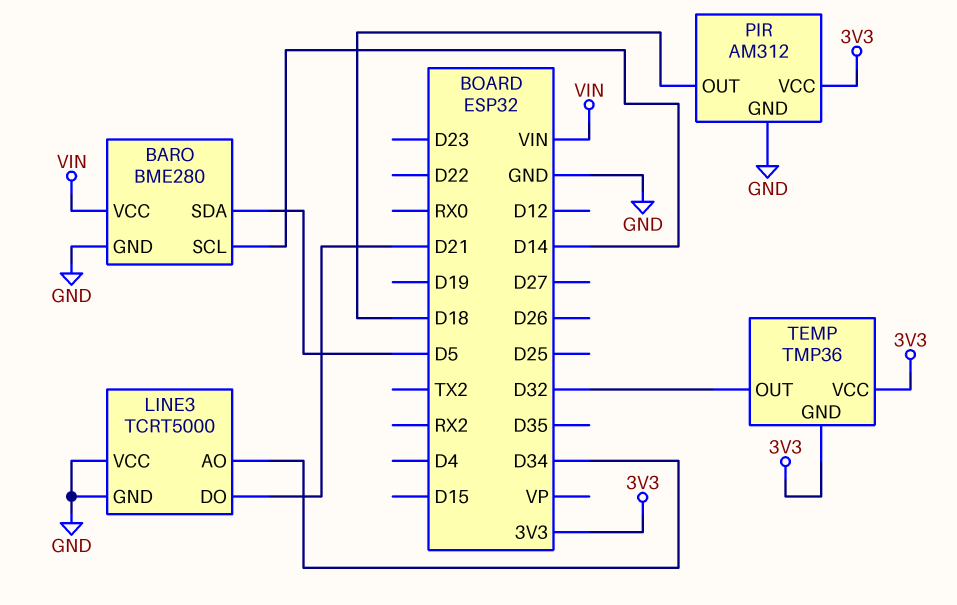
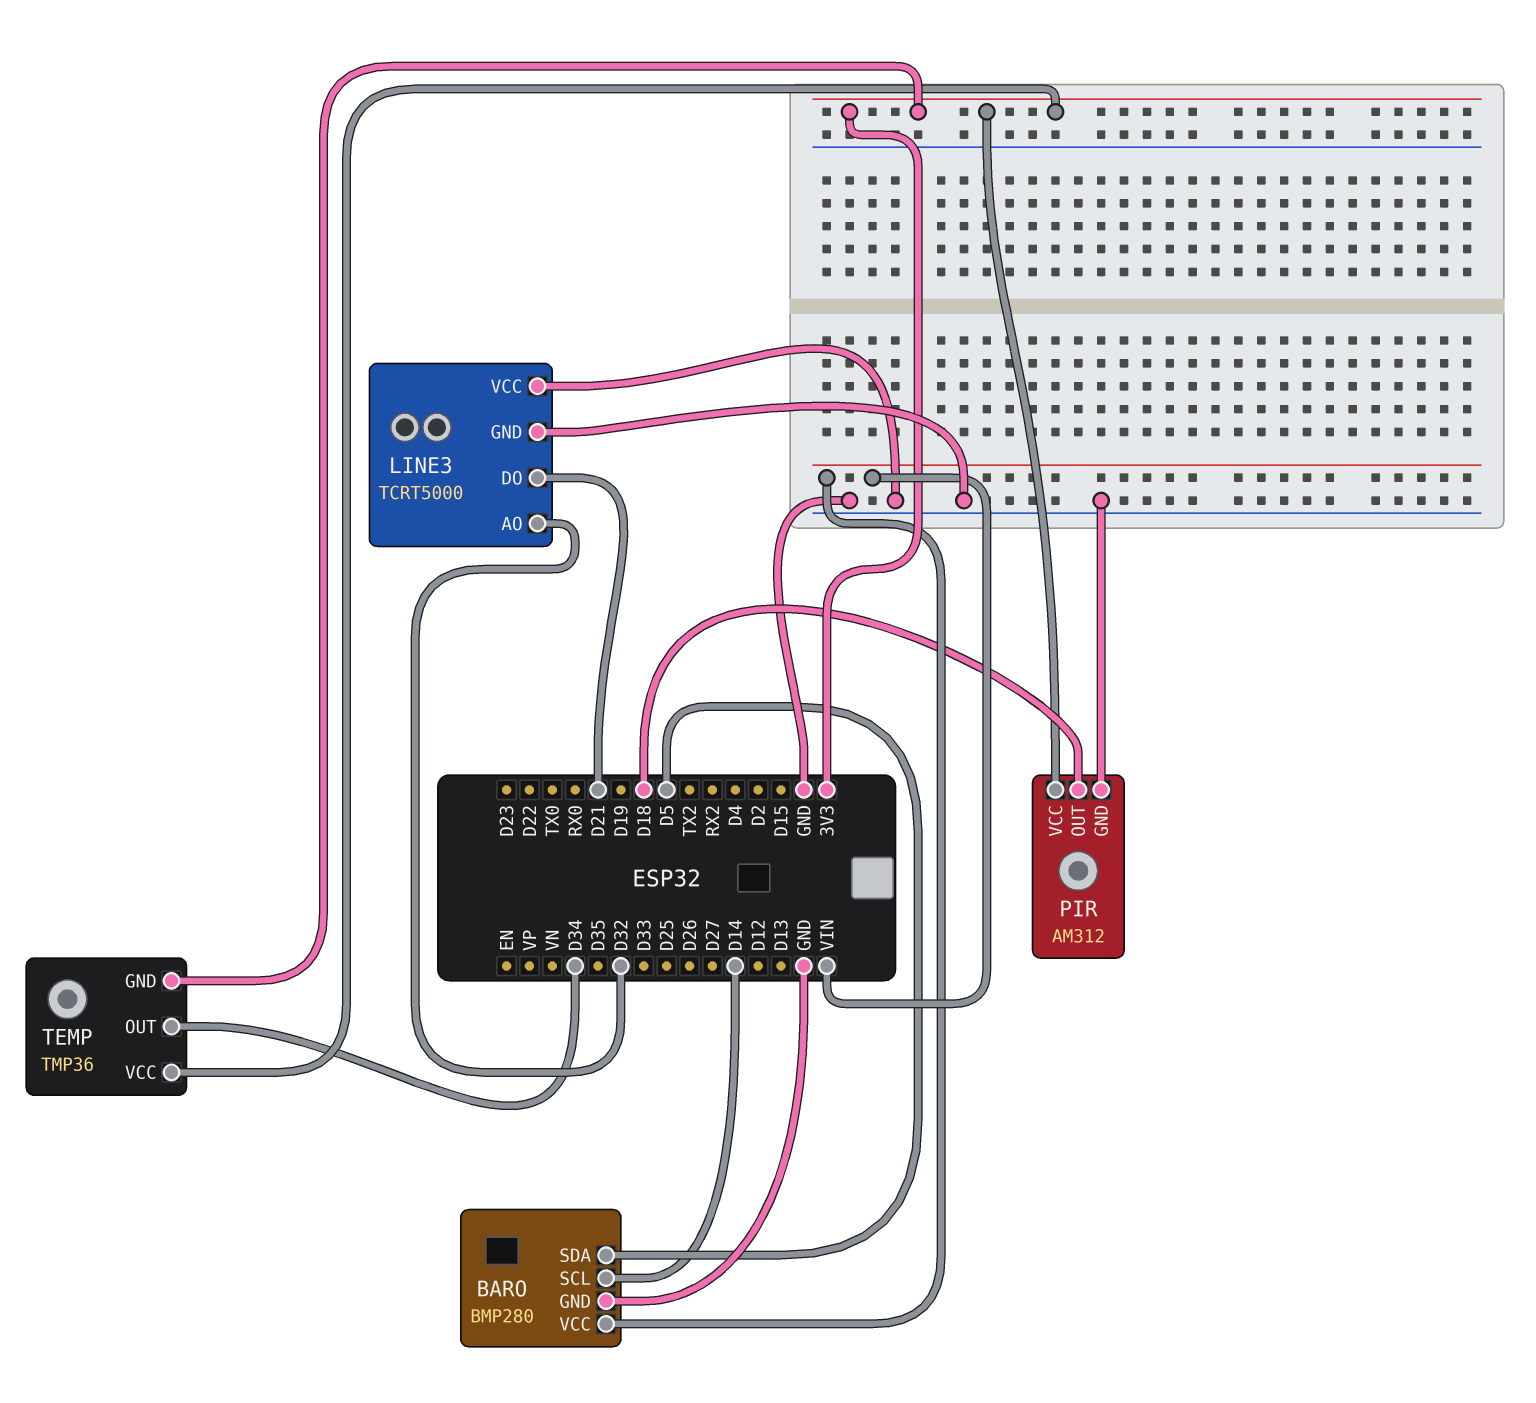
BARO: BME280 -> BMP280
LINE3 pin AO: D34 -> D32
TEMP pin OUT: D32 -> D34

